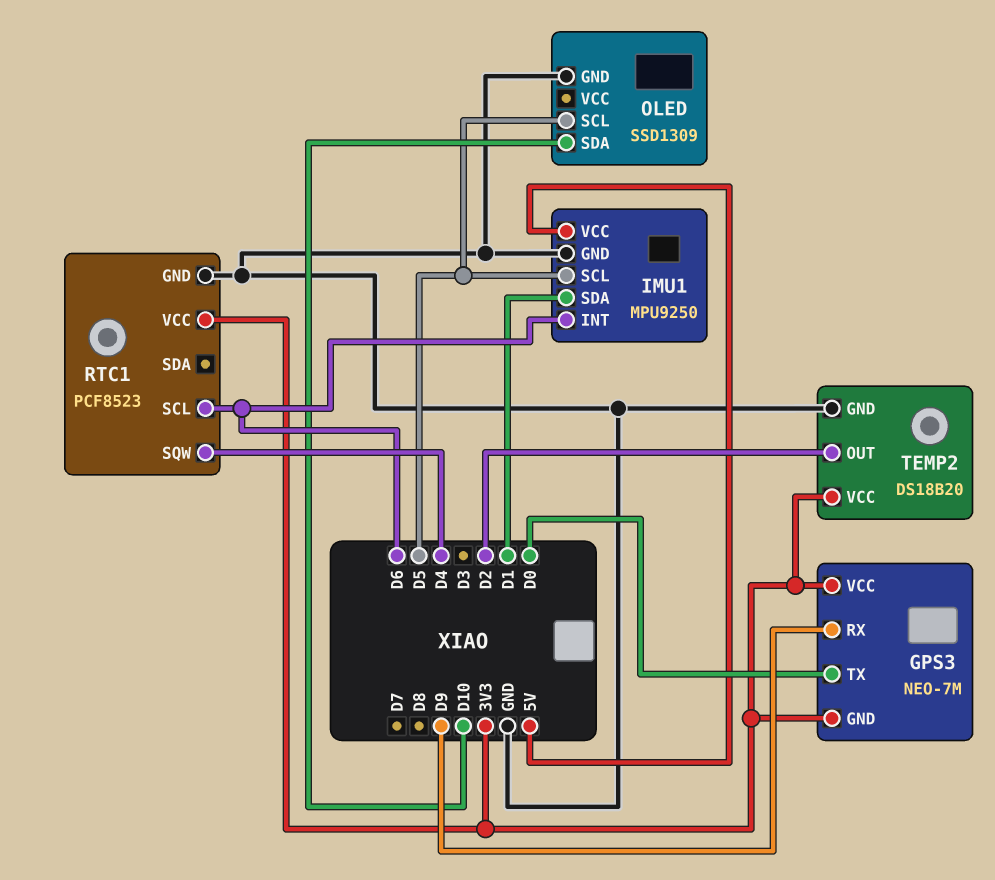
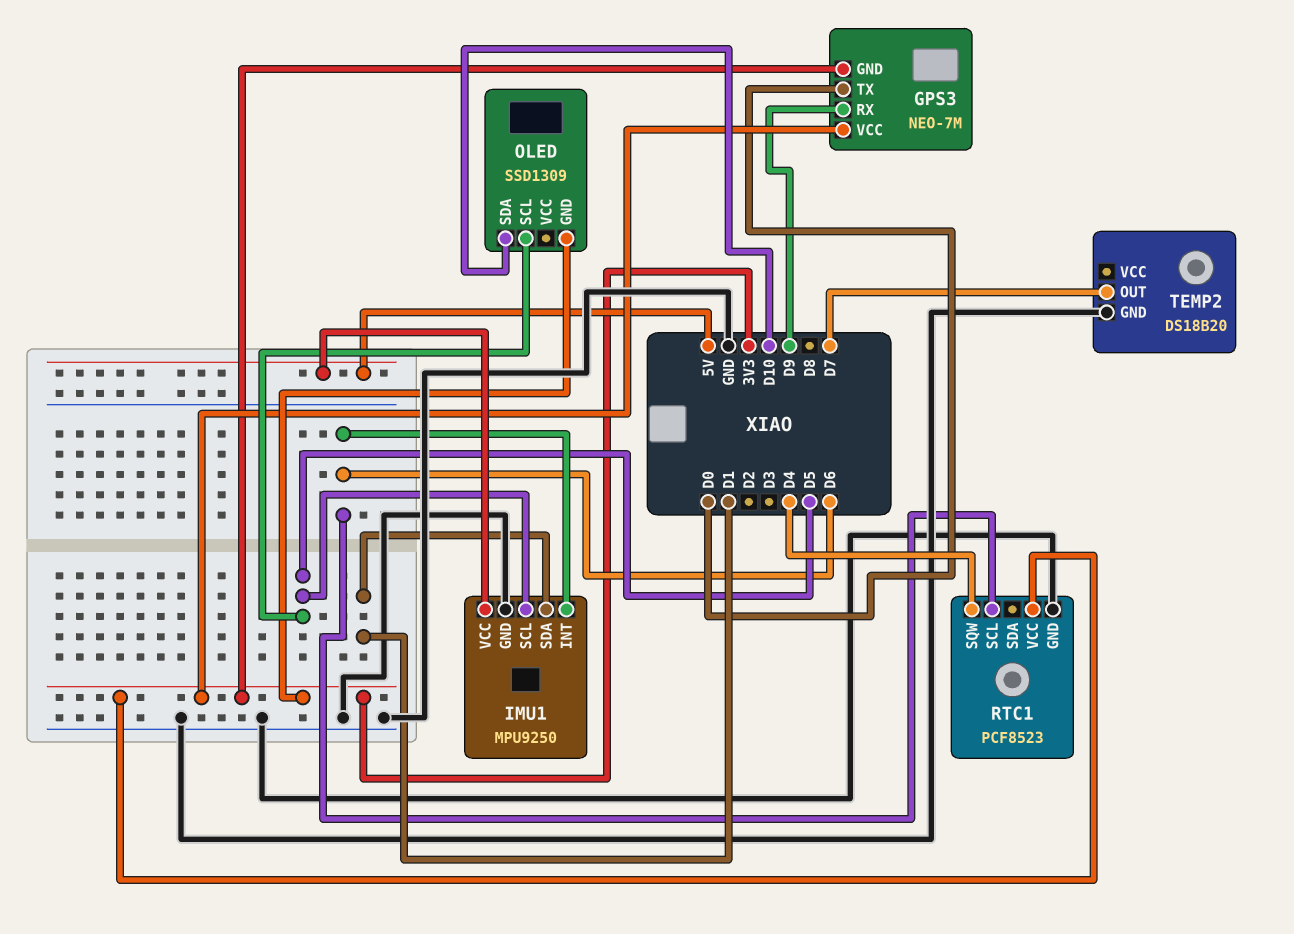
OLED pin GND: GND -> 3V3
TEMP2 pin OUT: D2 -> D7
TEMP2 pin VCC: 3V3 -> none

